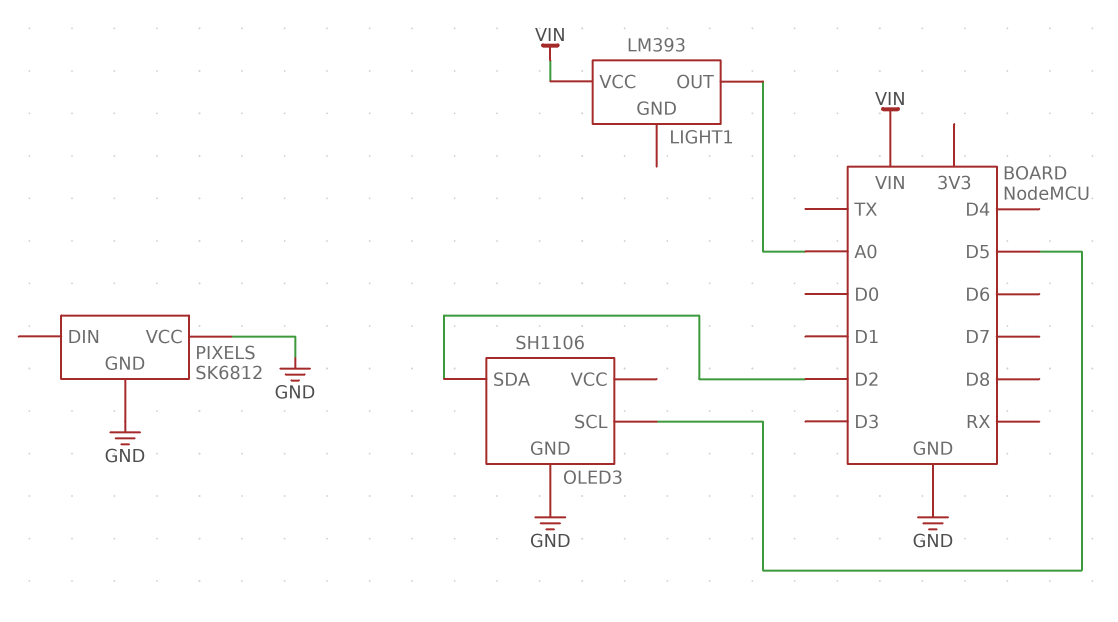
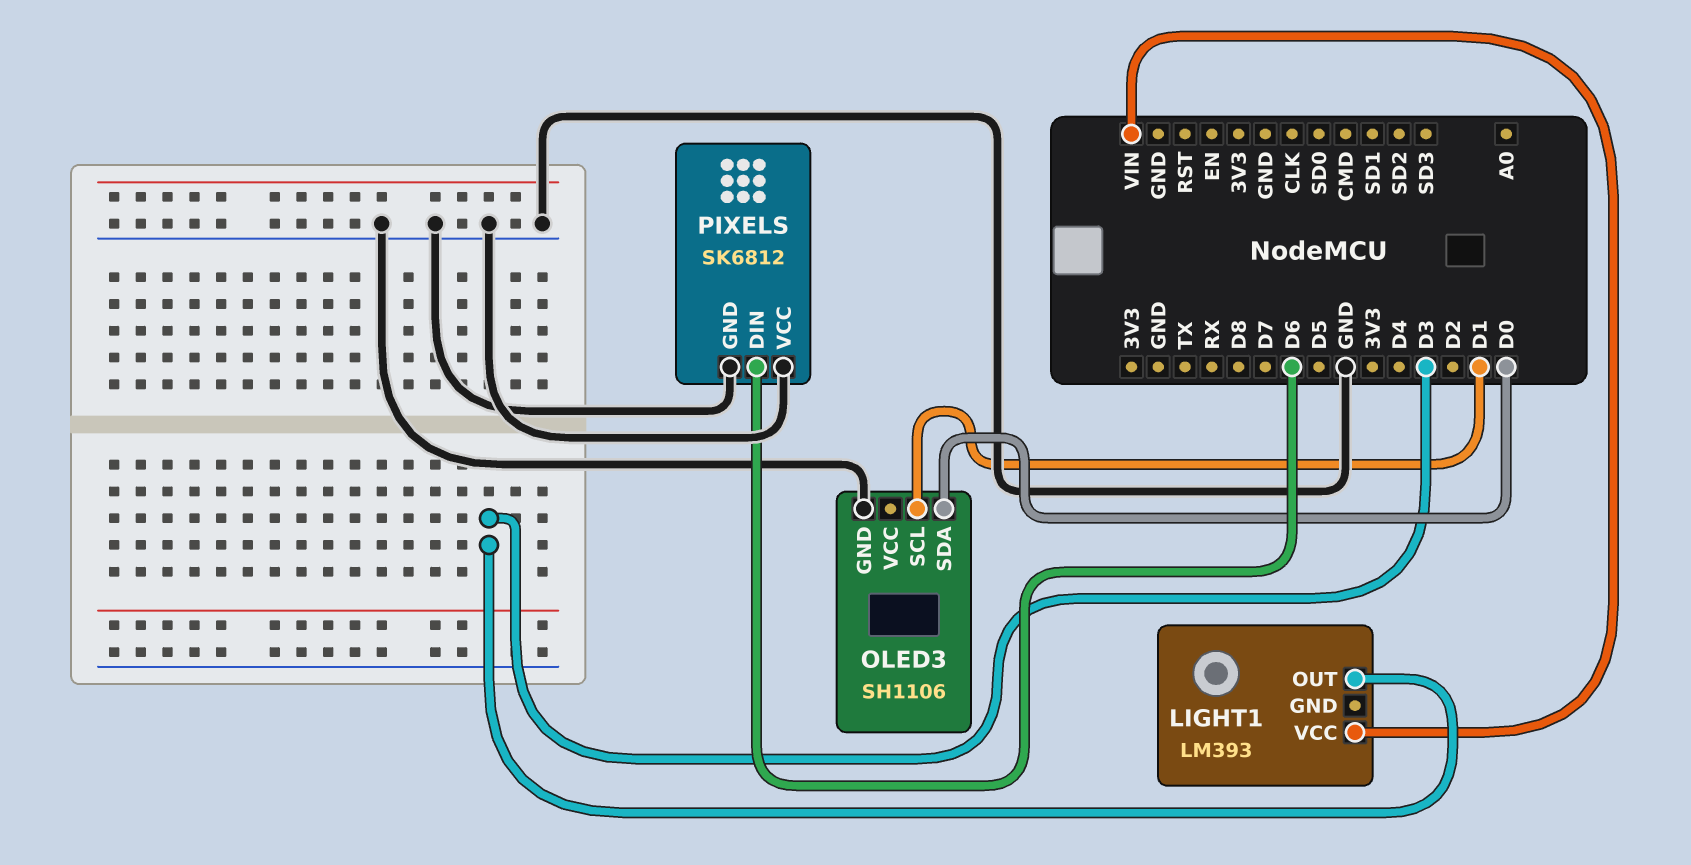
LIGHT1 pin OUT: A0 -> D3
OLED3 pin SCL: D5 -> D1
OLED3 pin SDA: D2 -> D0
PIXELS pin DIN: none -> D6

